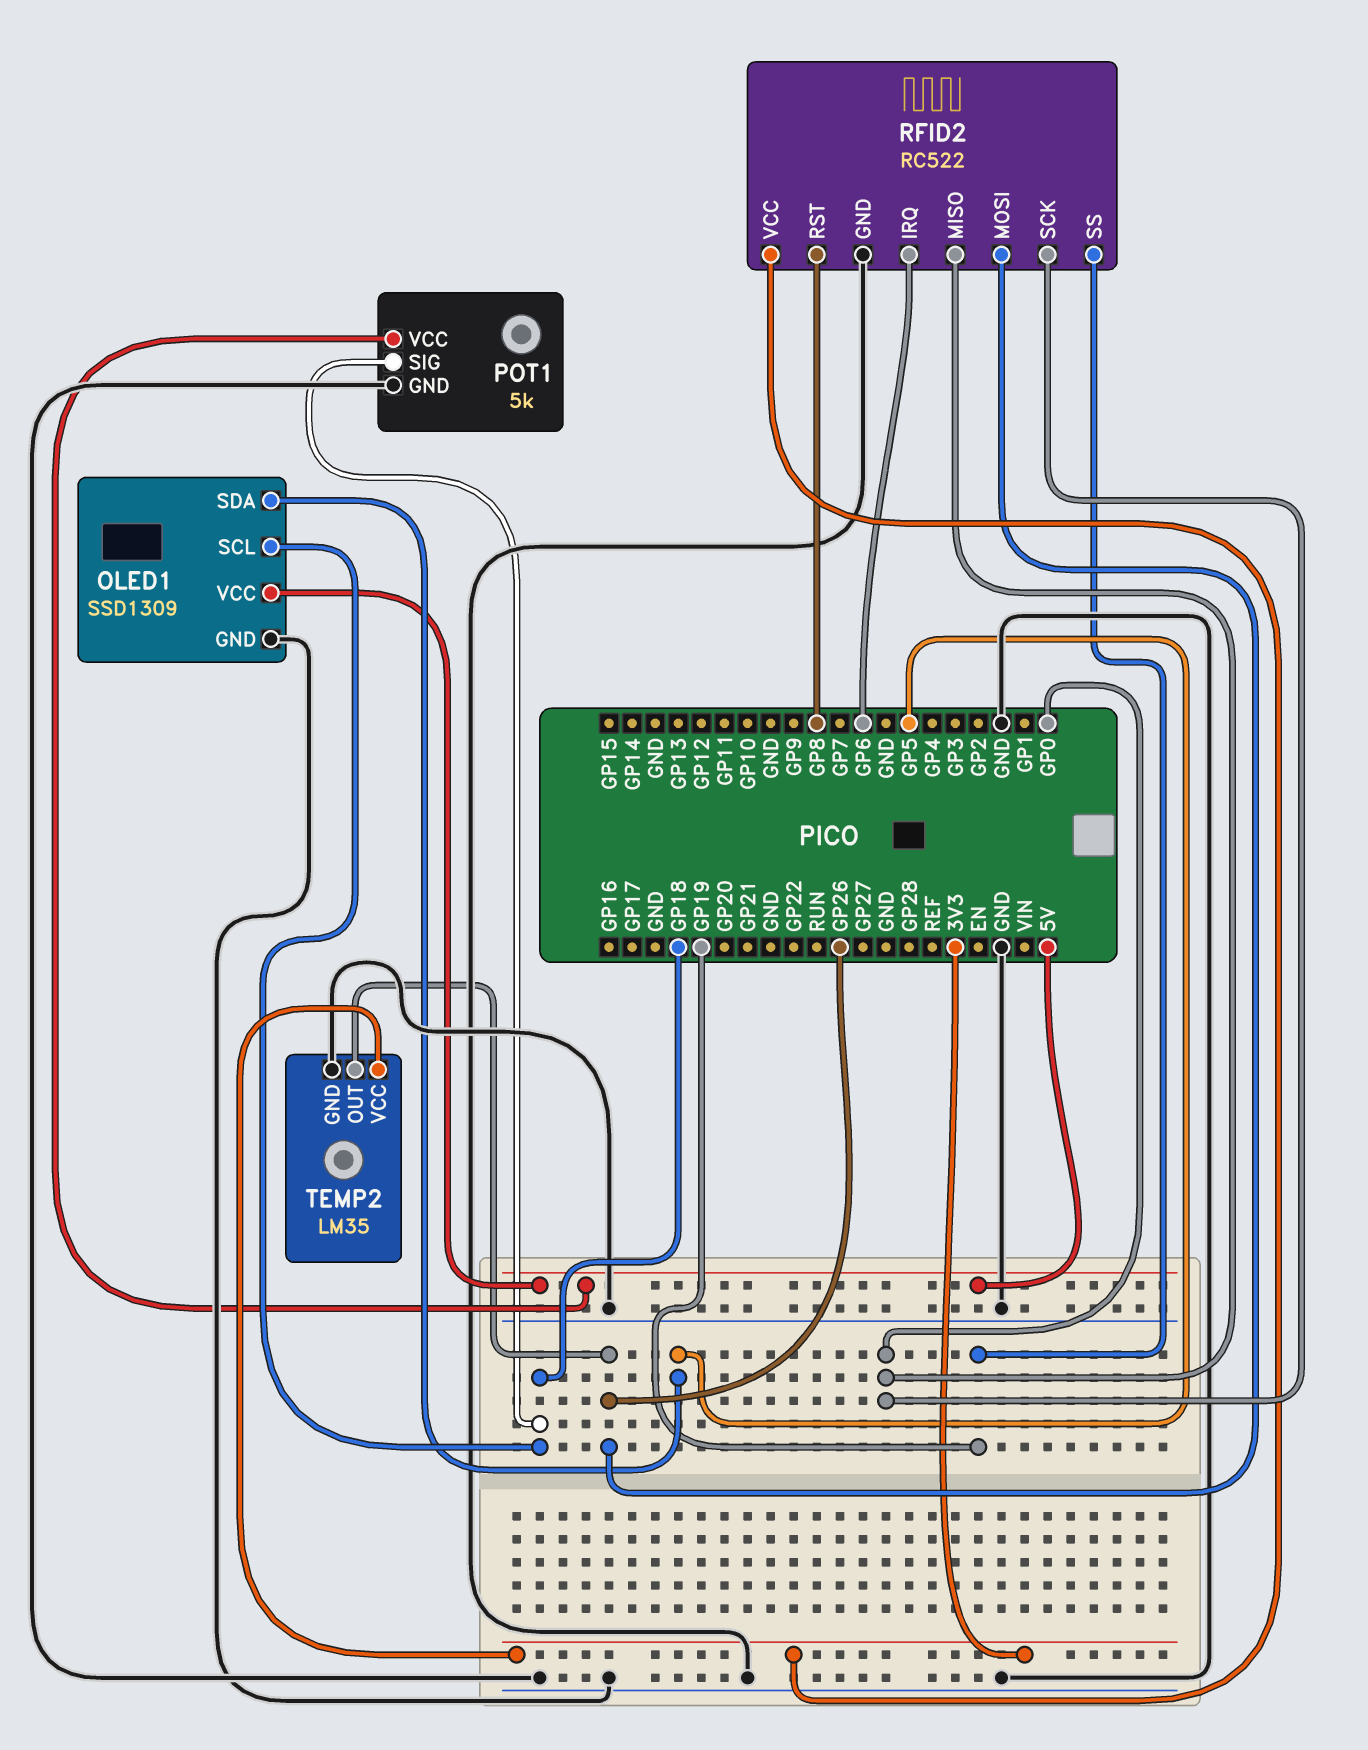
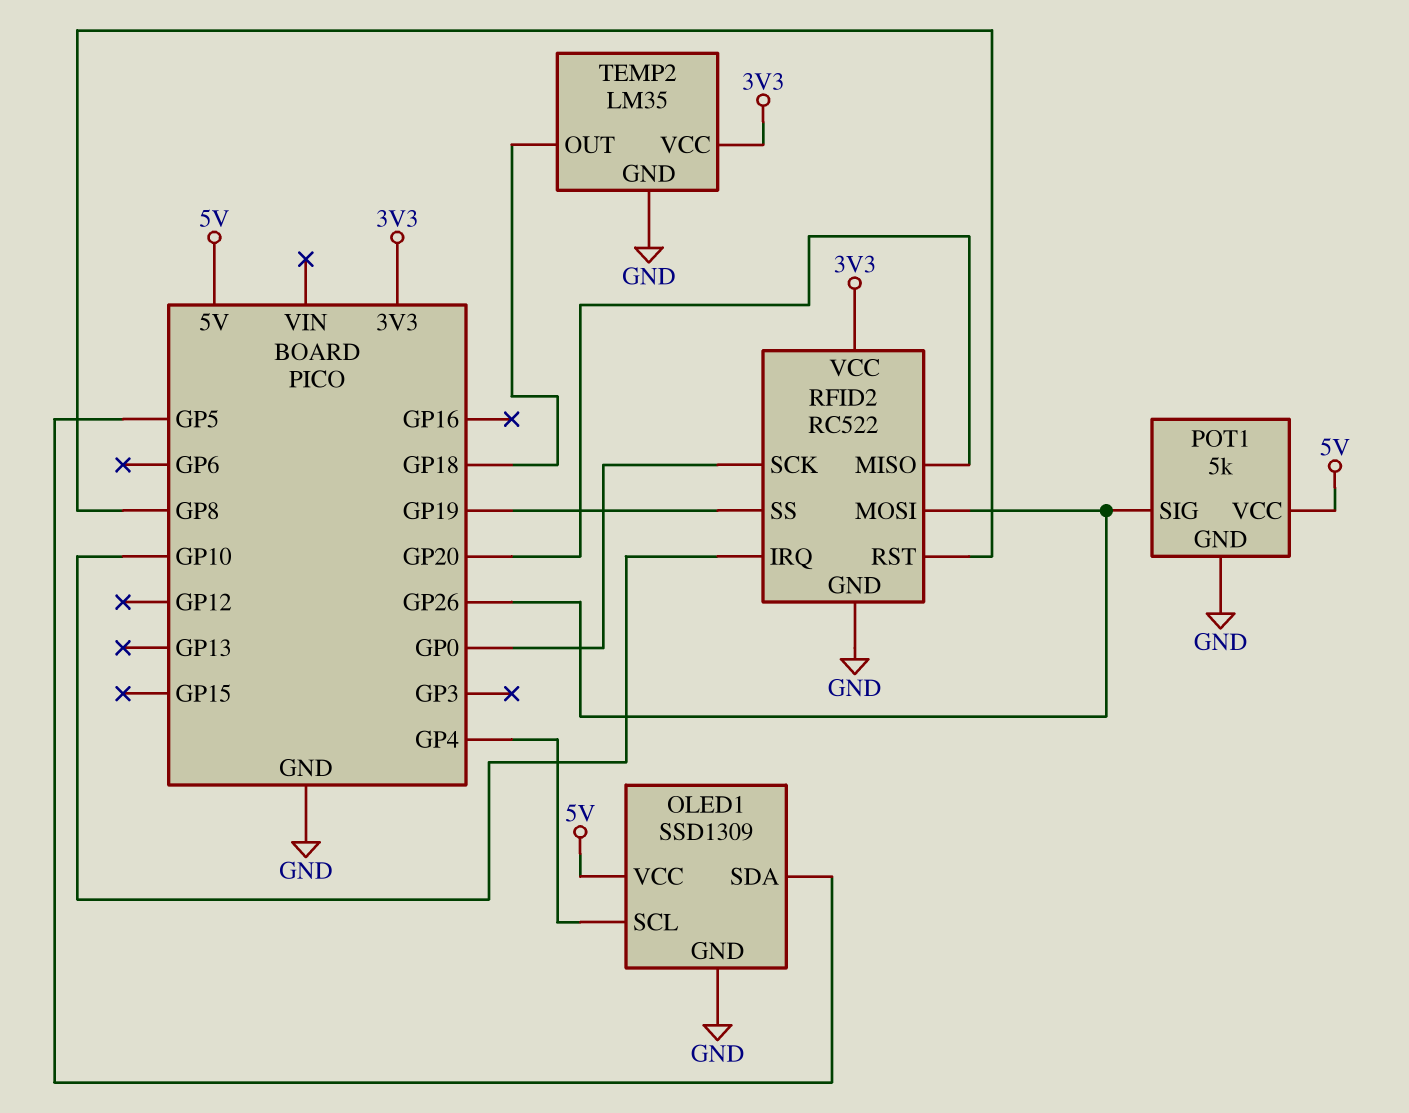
OLED1 pin SCL: GP18 -> GP4
POT1 pin SIG: GP18 -> GP26
RFID2 pin IRQ: GP6 -> GP10
RFID2 pin MISO: GP0 -> GP20
TEMP2 pin OUT: GP26 -> GP18

